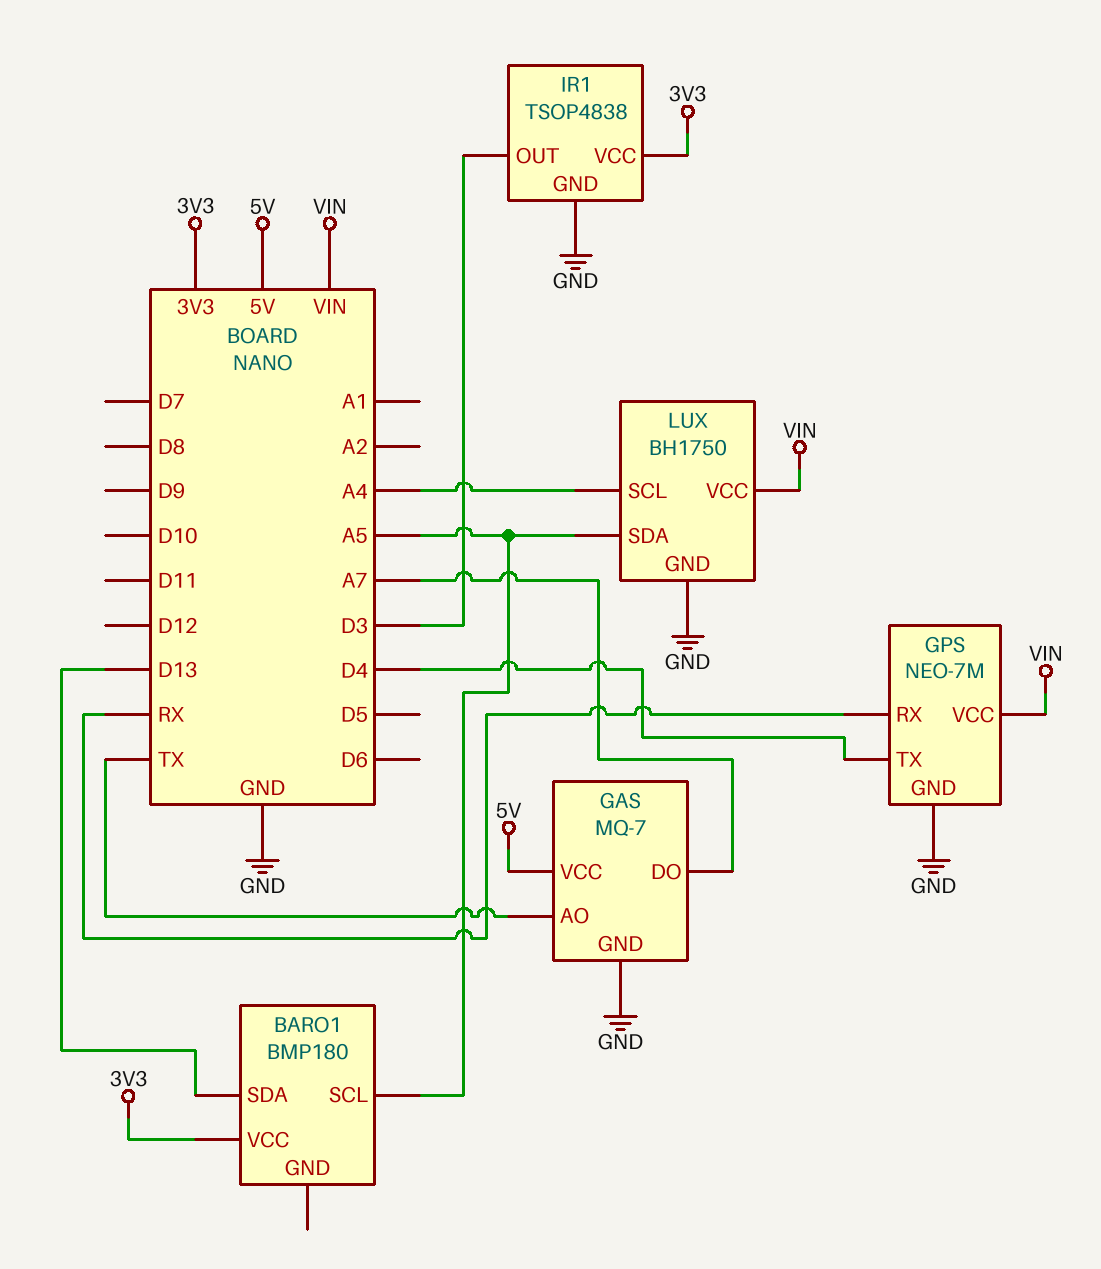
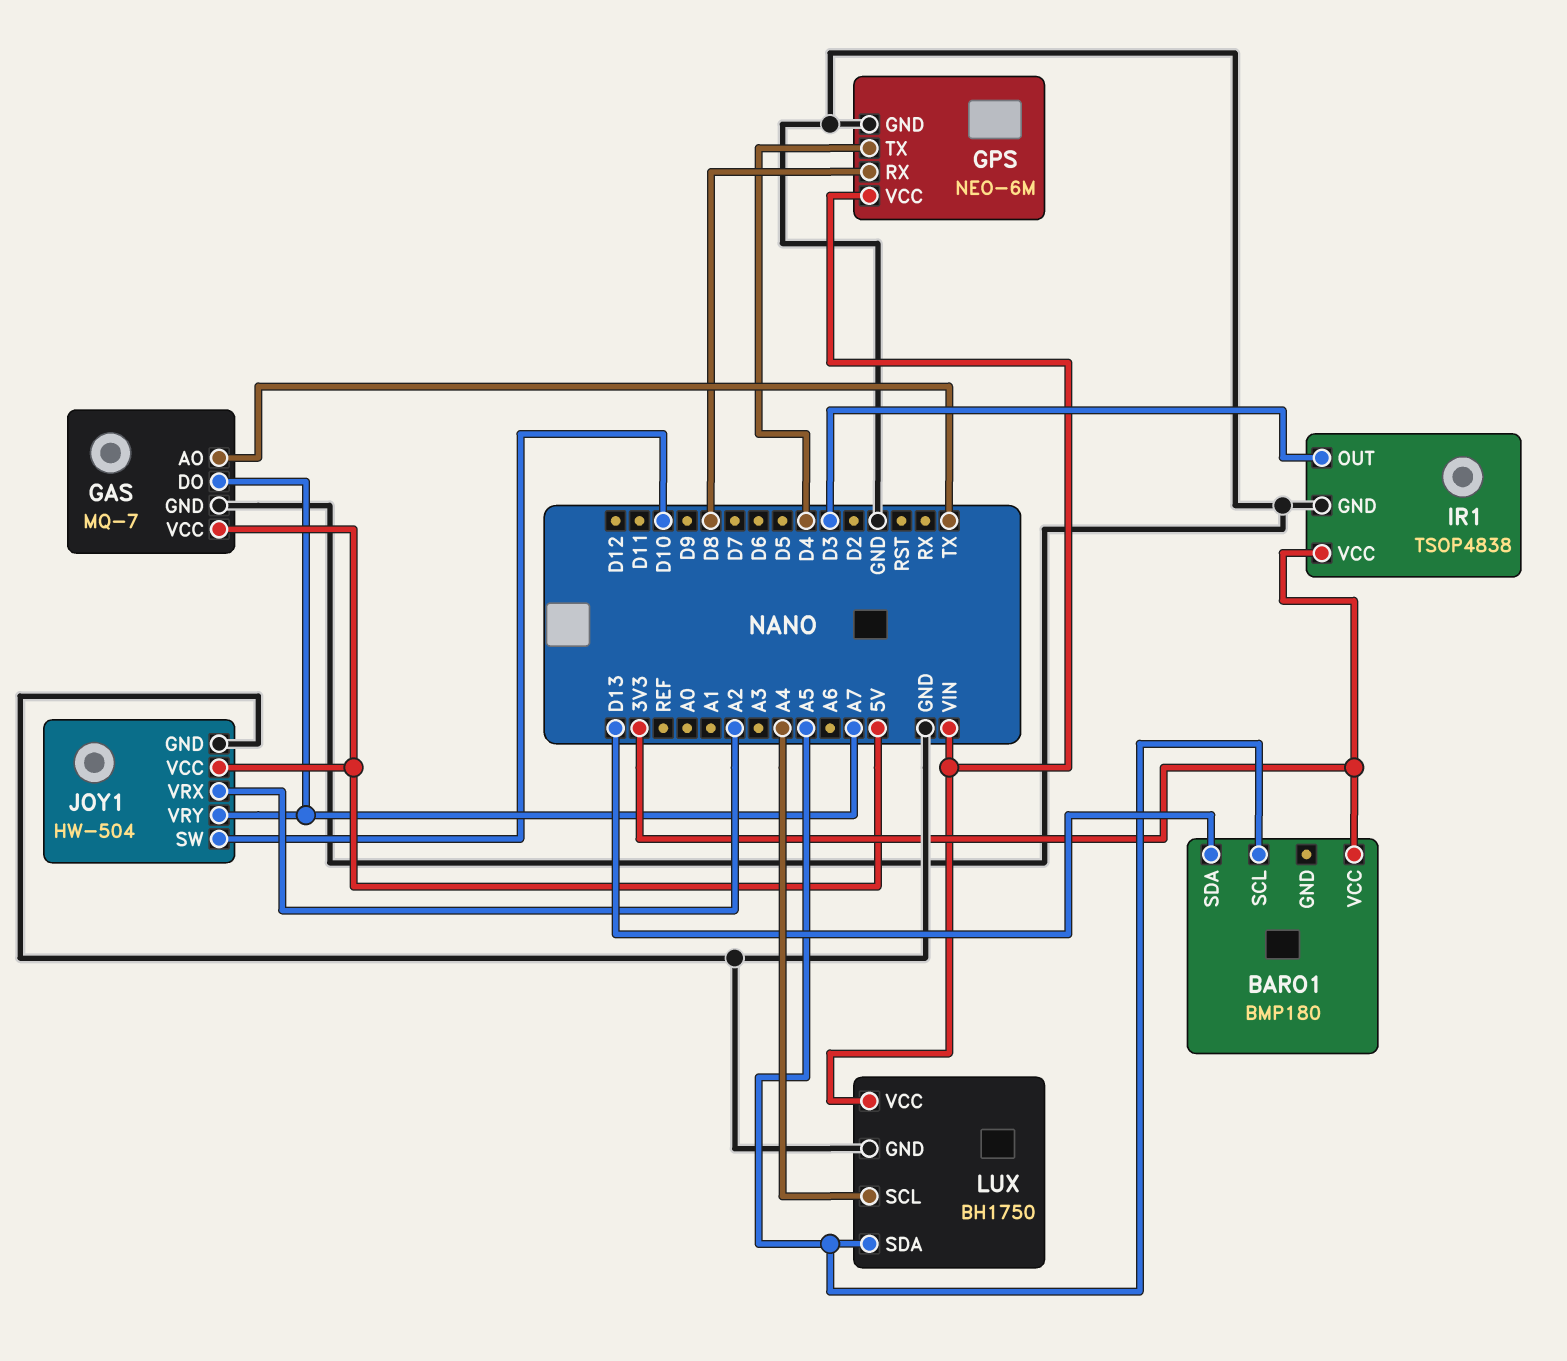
GPS: NEO-7M -> NEO-6M
GPS pin RX: RX -> D8
JOY1: none -> HW-504
JOY1 pin GND: none -> GND
JOY1 pin SW: none -> D10
JOY1 pin VCC: none -> 5V
JOY1 pin VRX: none -> A2
JOY1 pin VRY: none -> A7

